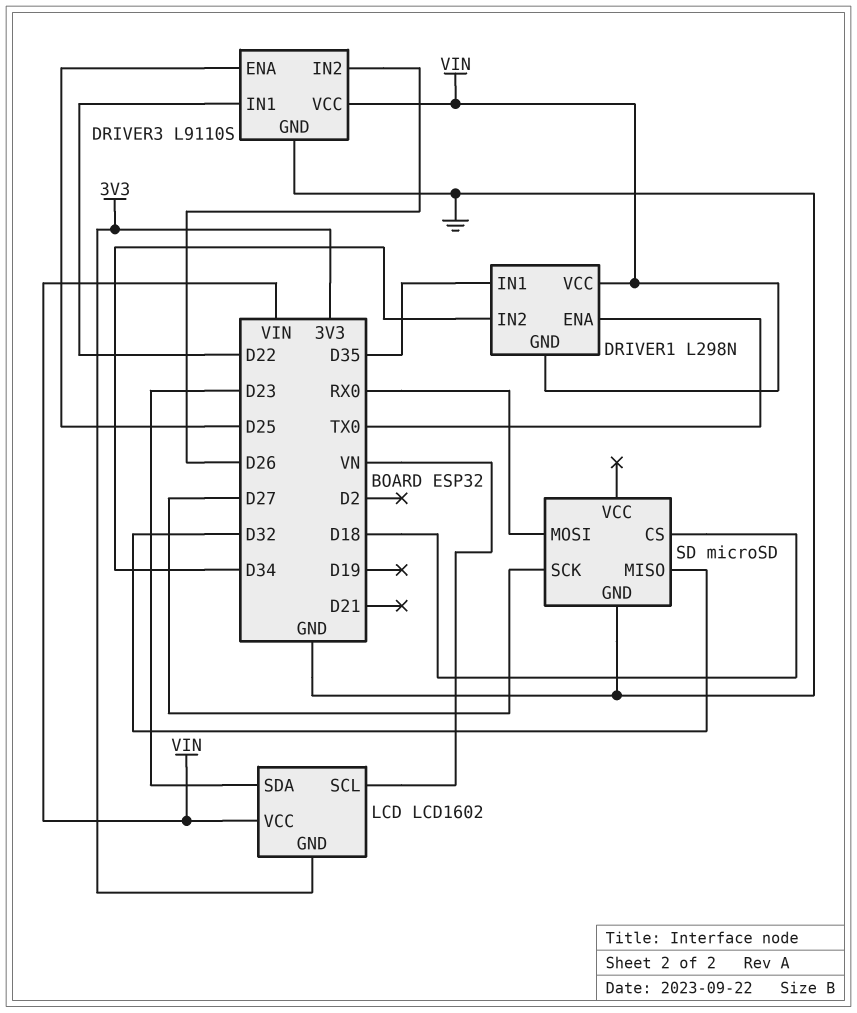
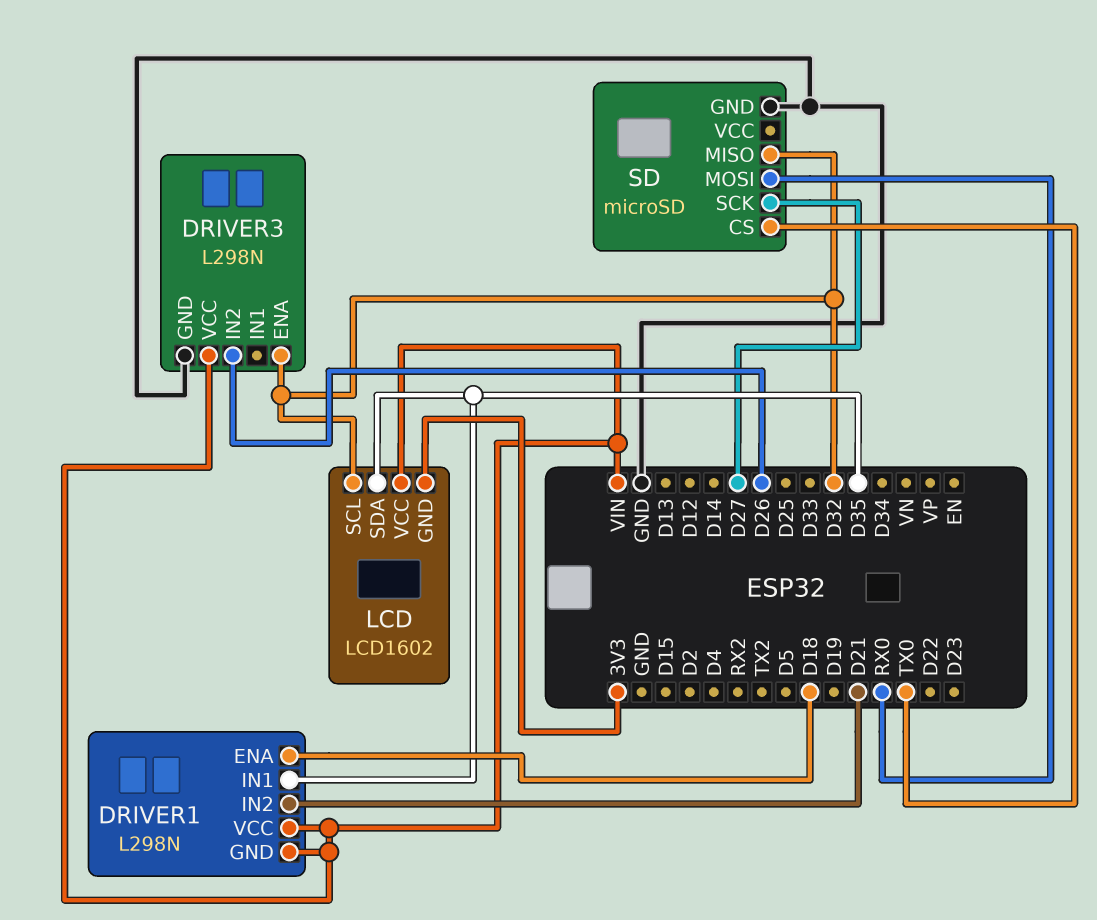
DRIVER1 pin ENA: TX0 -> D18
DRIVER1 pin IN2: D34 -> D21
DRIVER3: L9110S -> L298N
DRIVER3 pin ENA: D25 -> D32
DRIVER3 pin IN1: D22 -> none
LCD pin SCL: VN -> D32
LCD pin SDA: D23 -> D35
SD pin CS: D18 -> TX0

